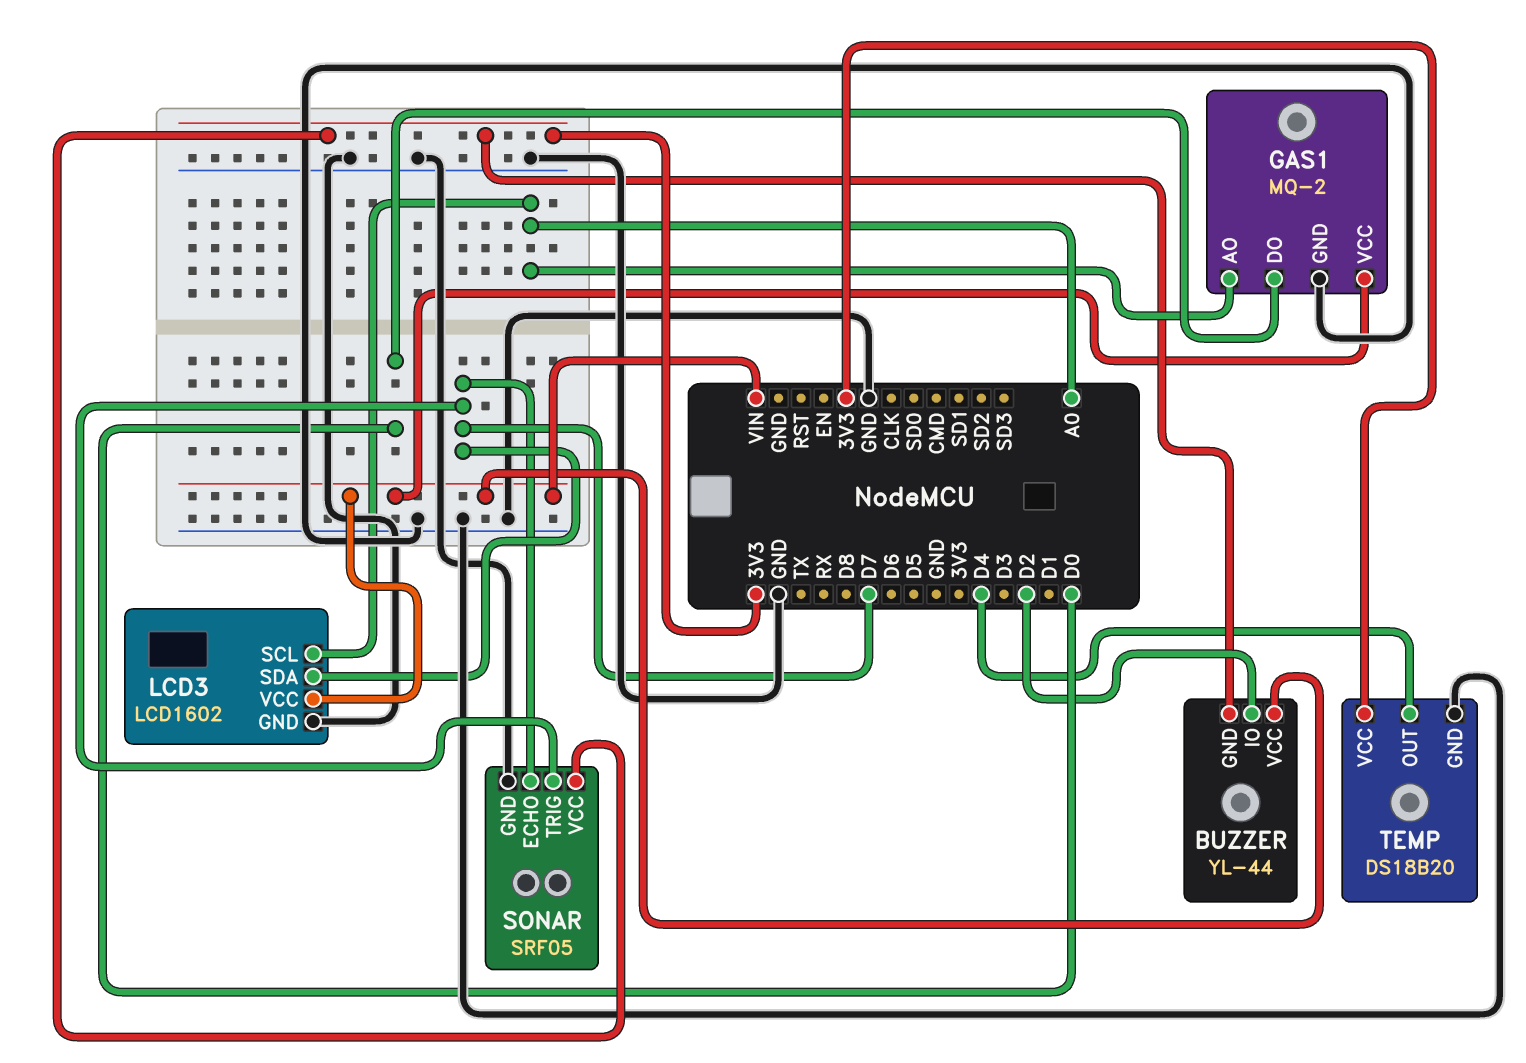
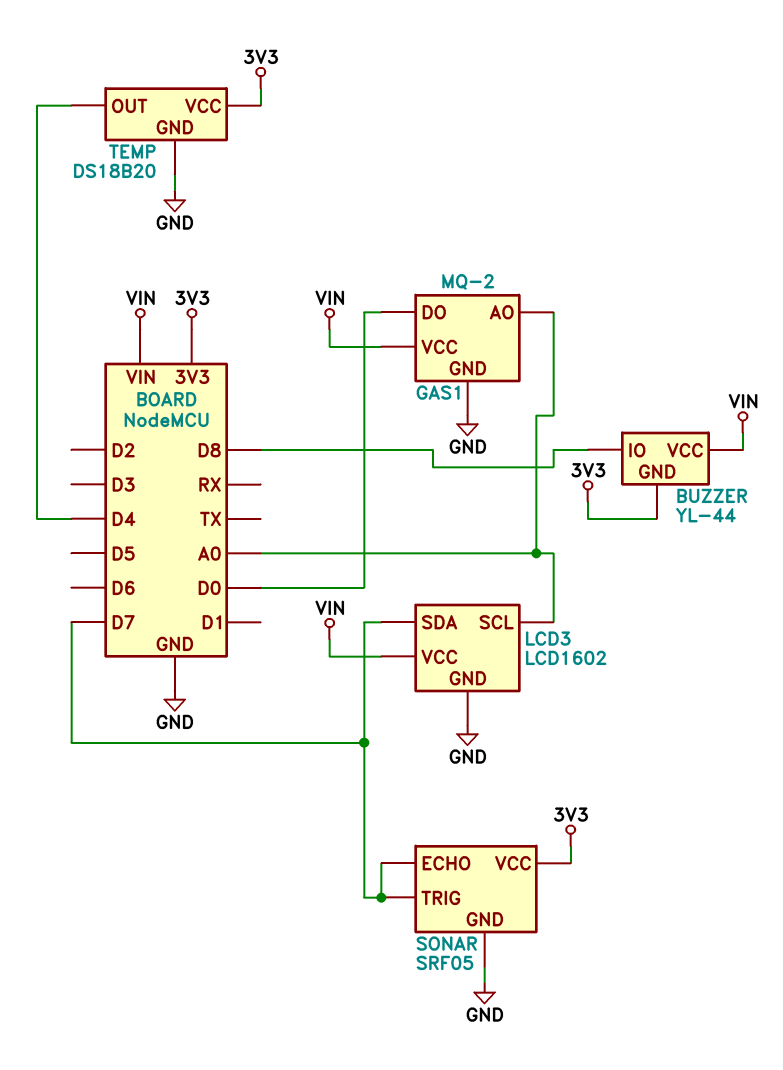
BUZZER pin IO: D2 -> D8

